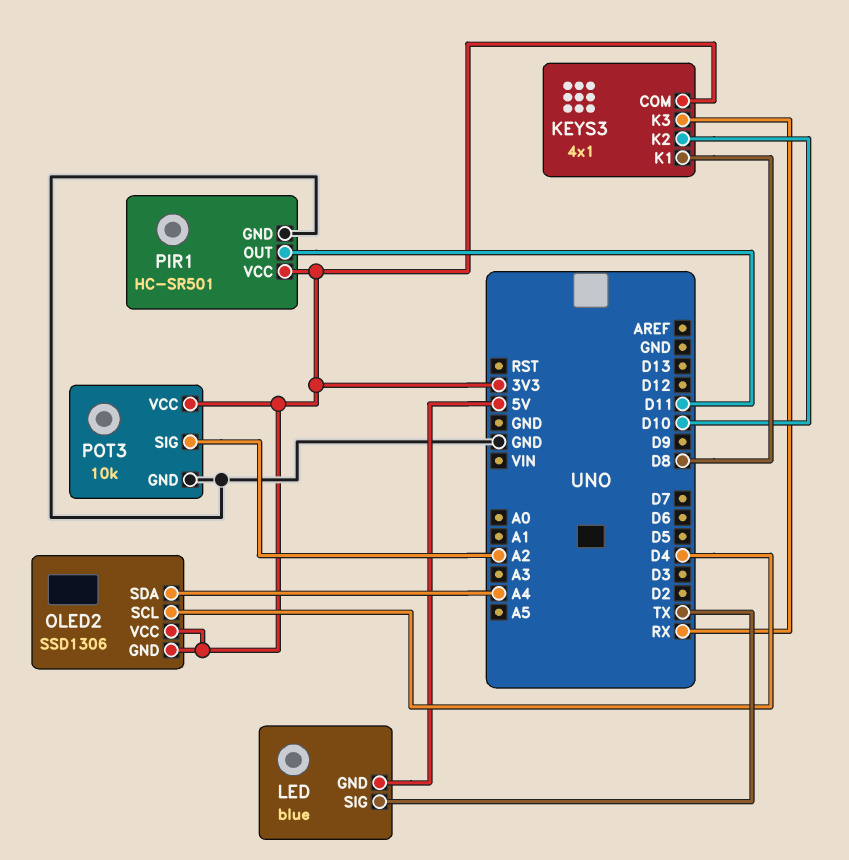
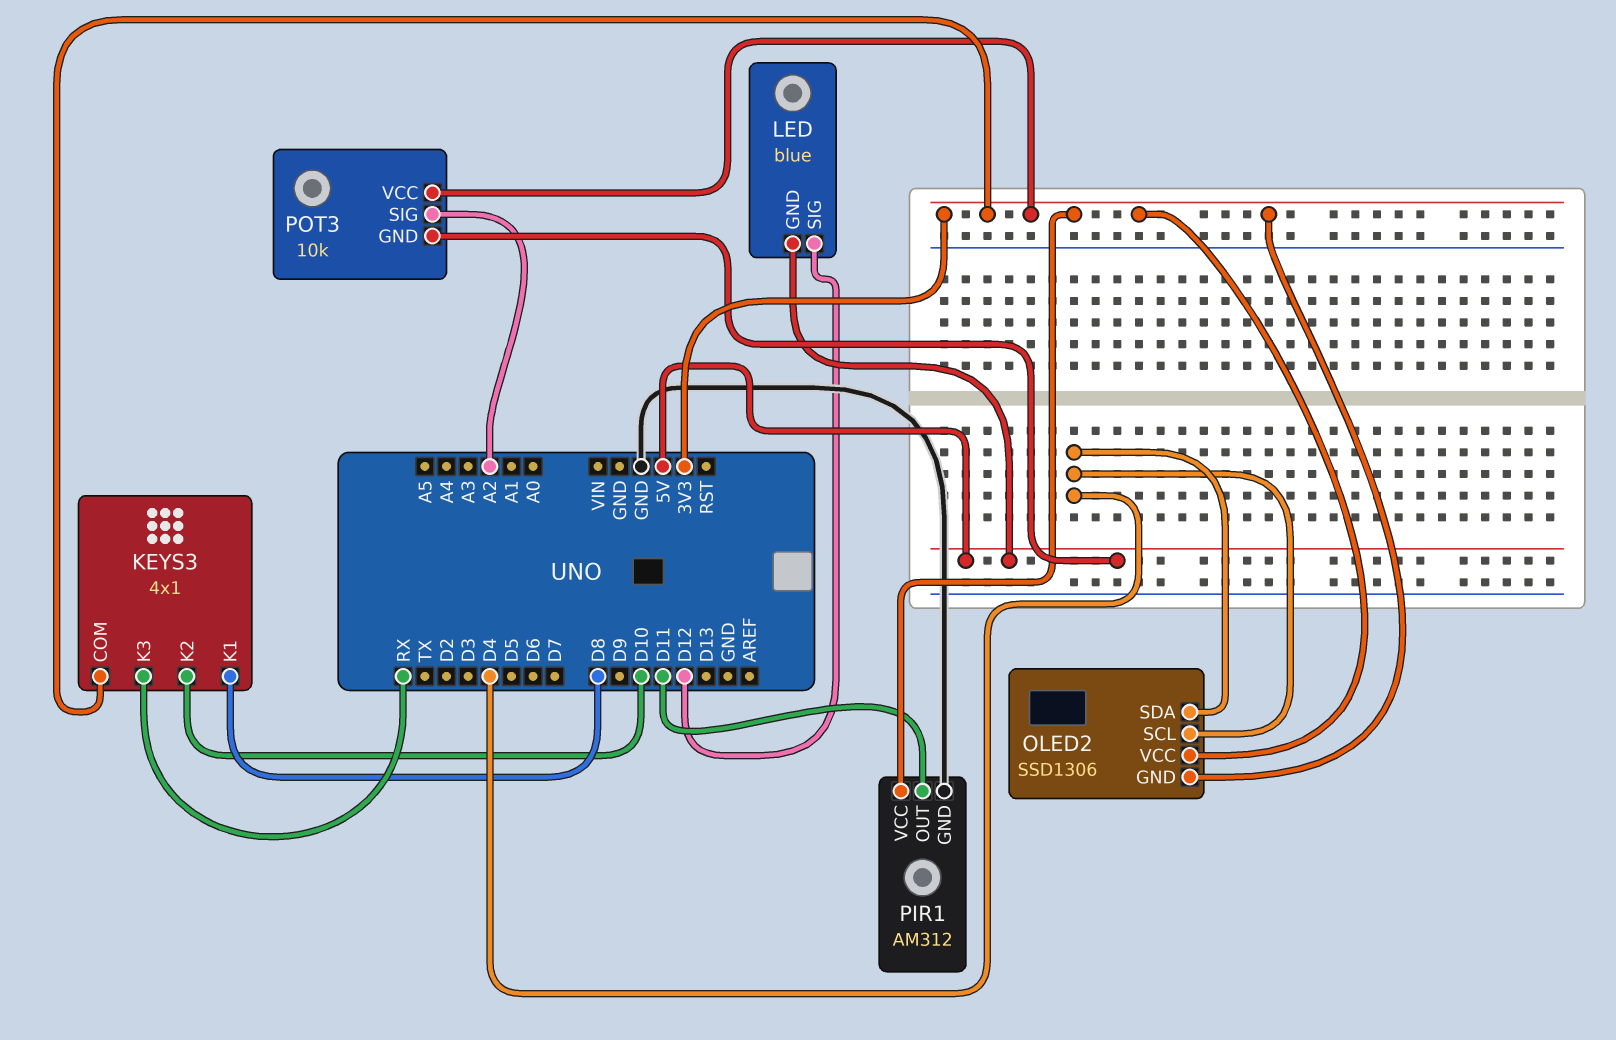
LED pin SIG: TX -> D12
OLED2 pin SDA: A4 -> D4
PIR1: HC-SR501 -> AM312
POT3 pin GND: GND -> 5V

